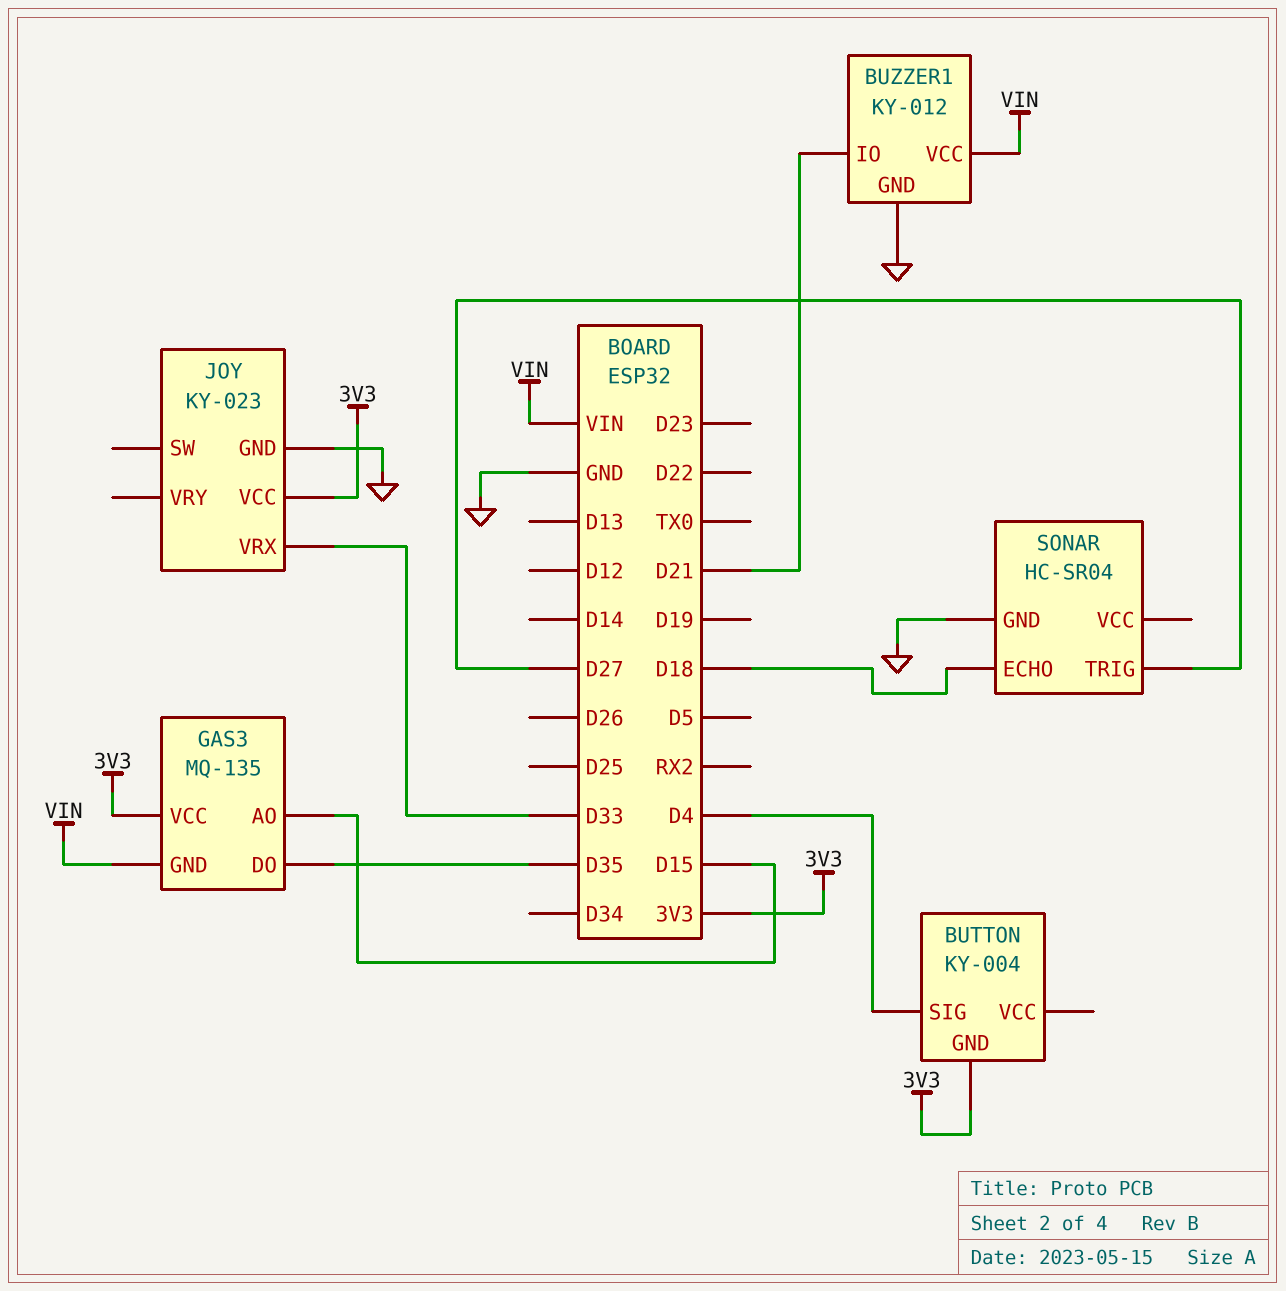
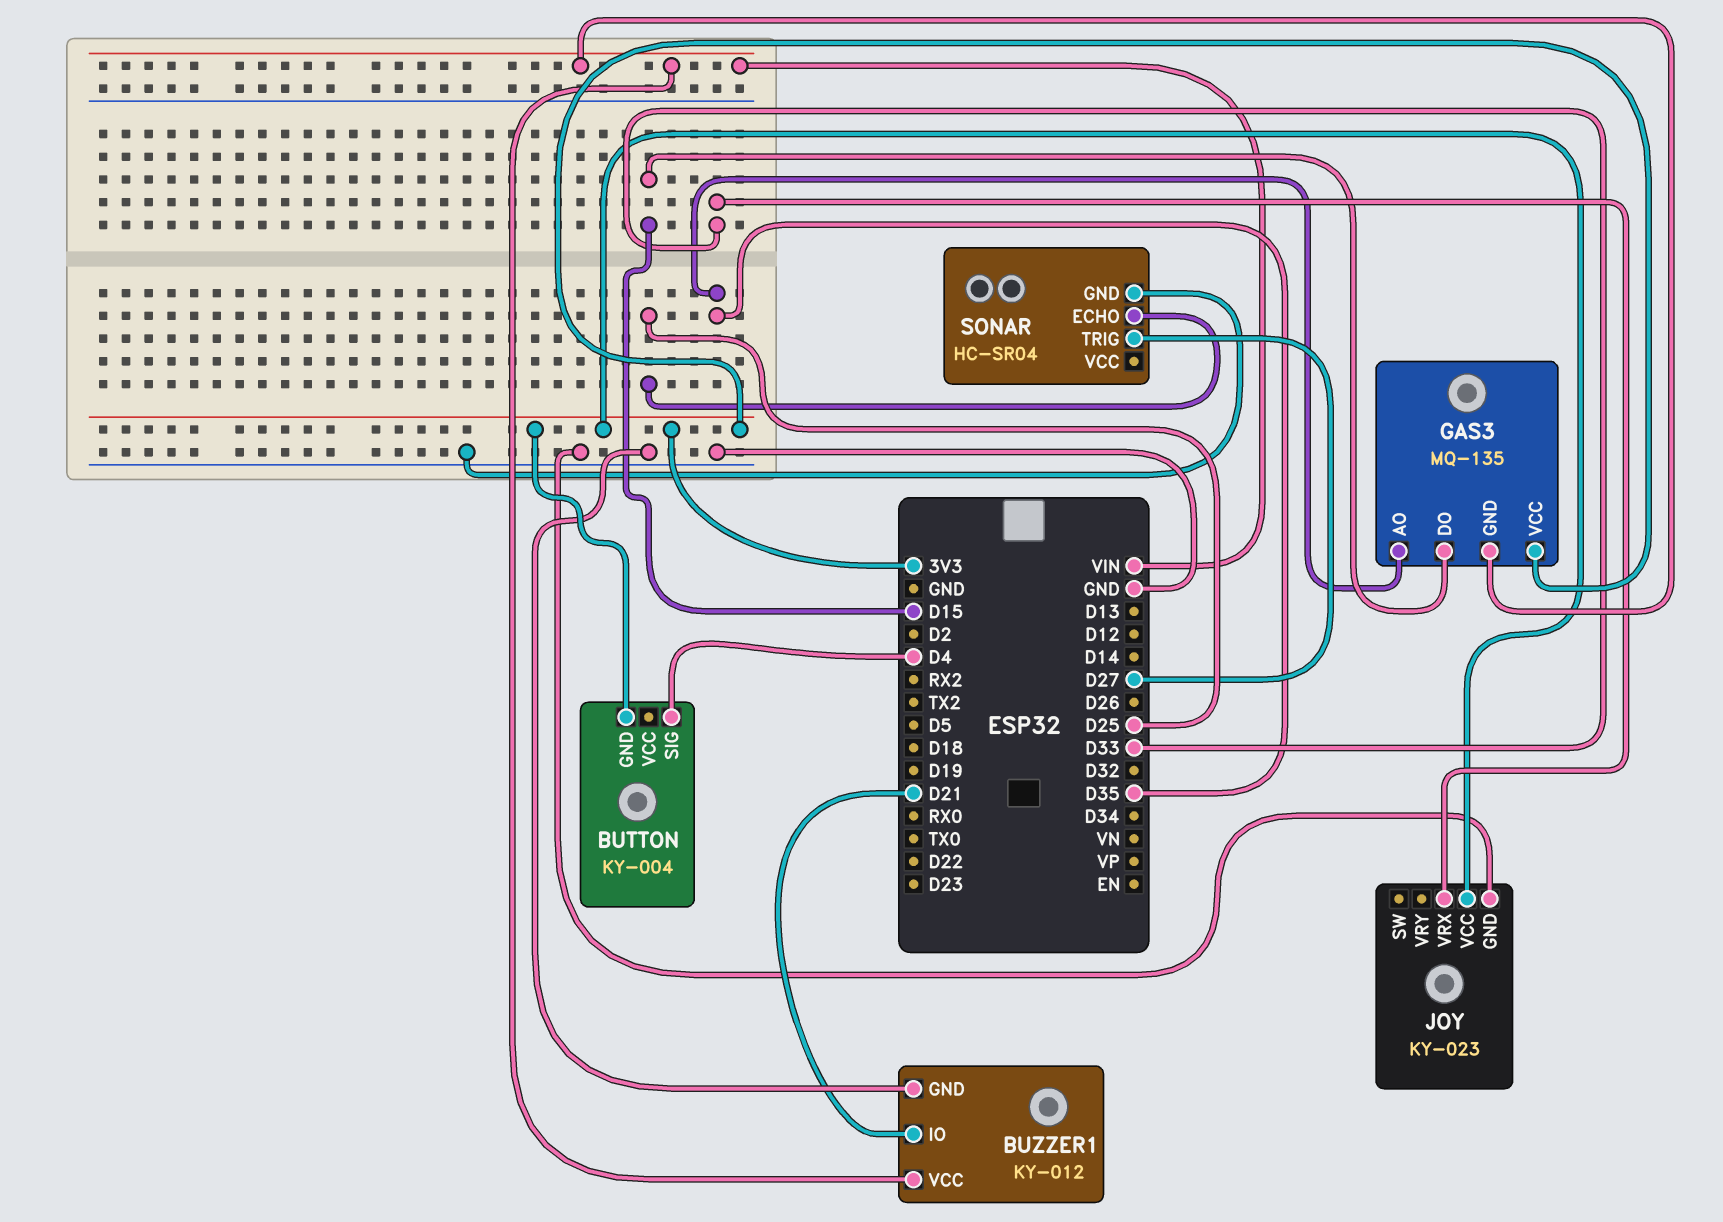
GAS3 pin AO: D15 -> D35
GAS3 pin DO: D35 -> D15
SONAR pin ECHO: D18 -> D25

